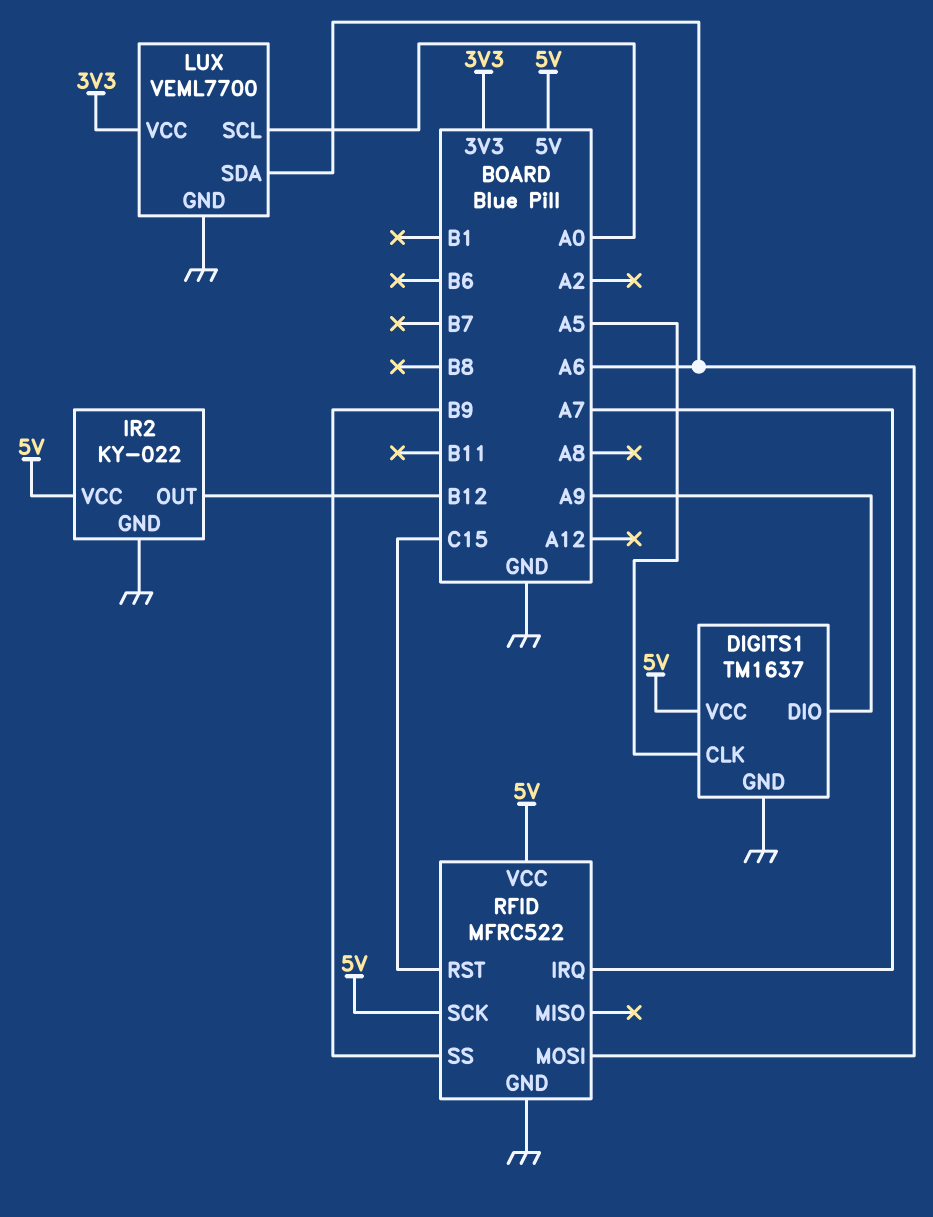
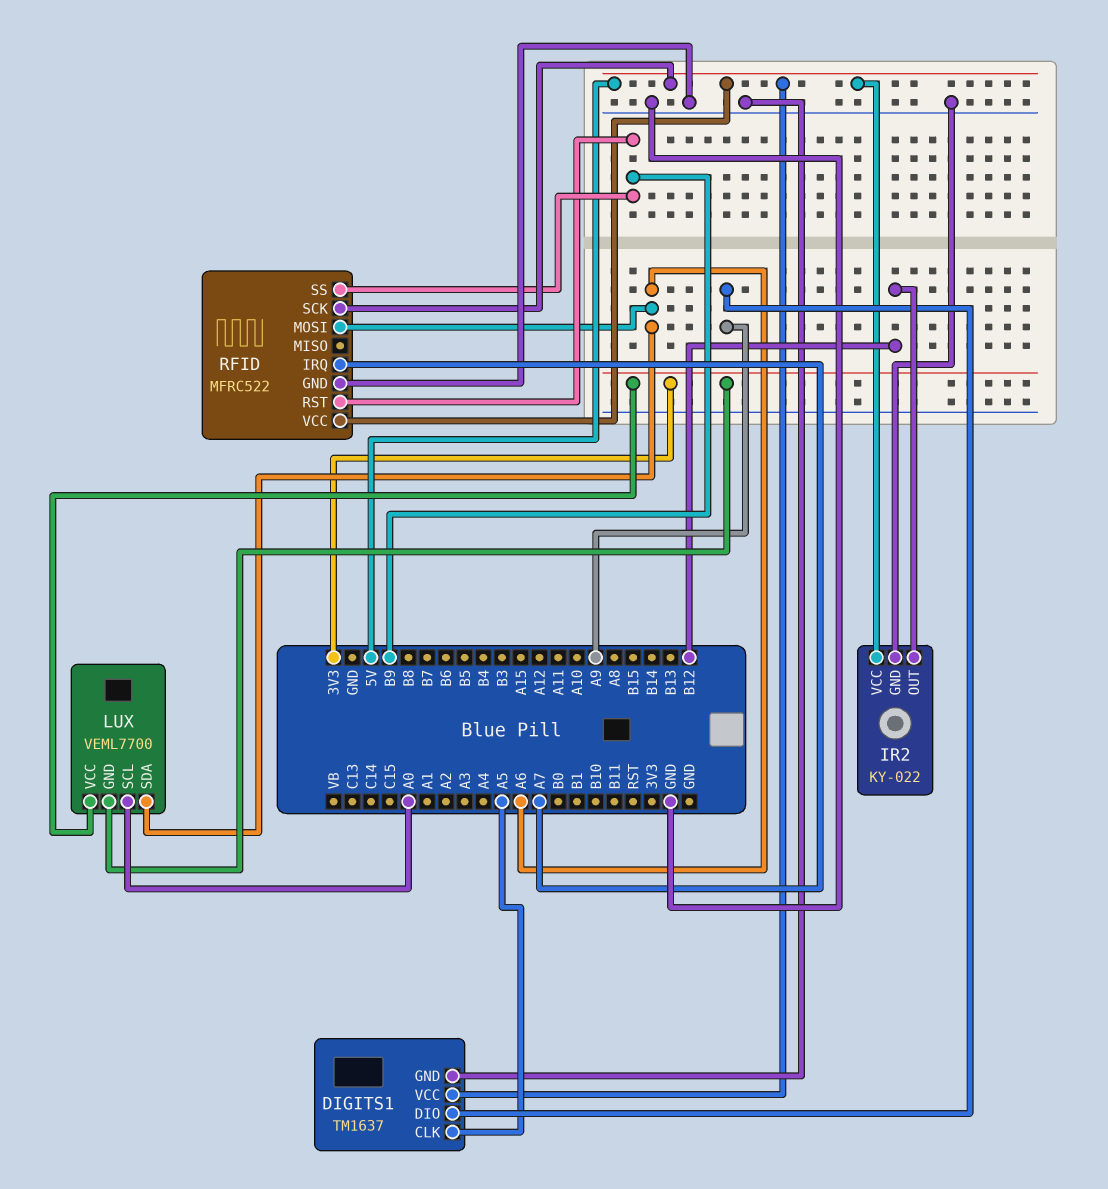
LUX pin GND: GND -> 3V3
RFID pin RST: C15 -> B9

